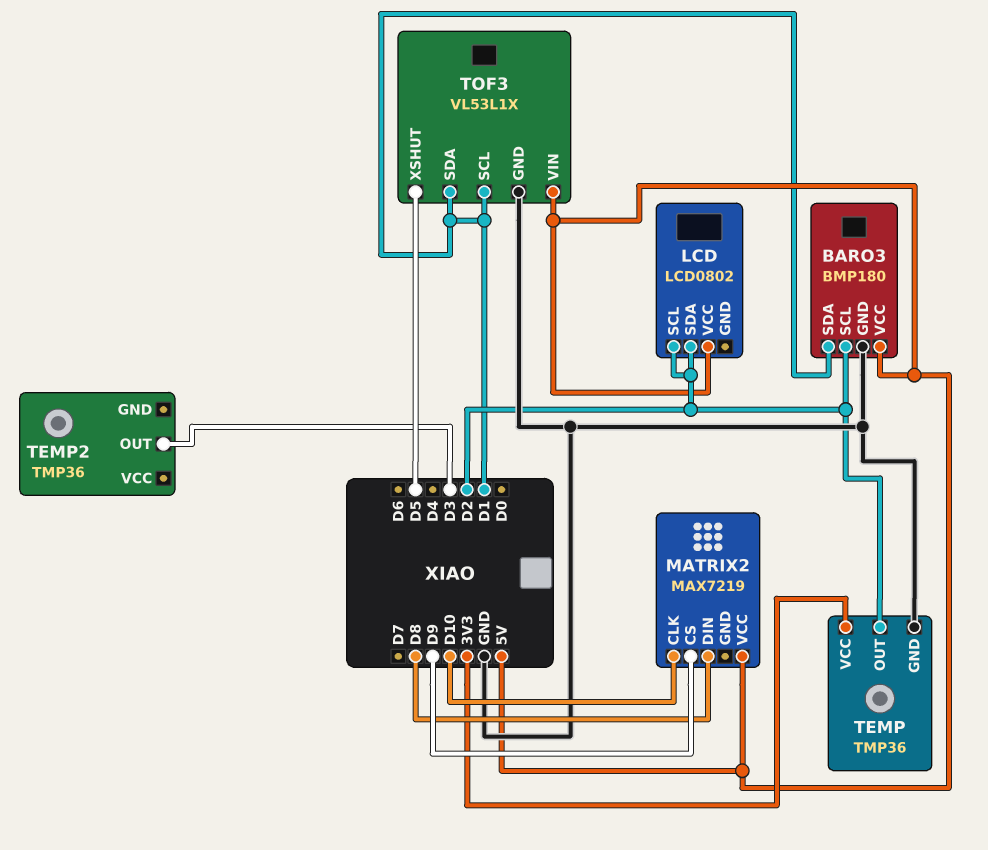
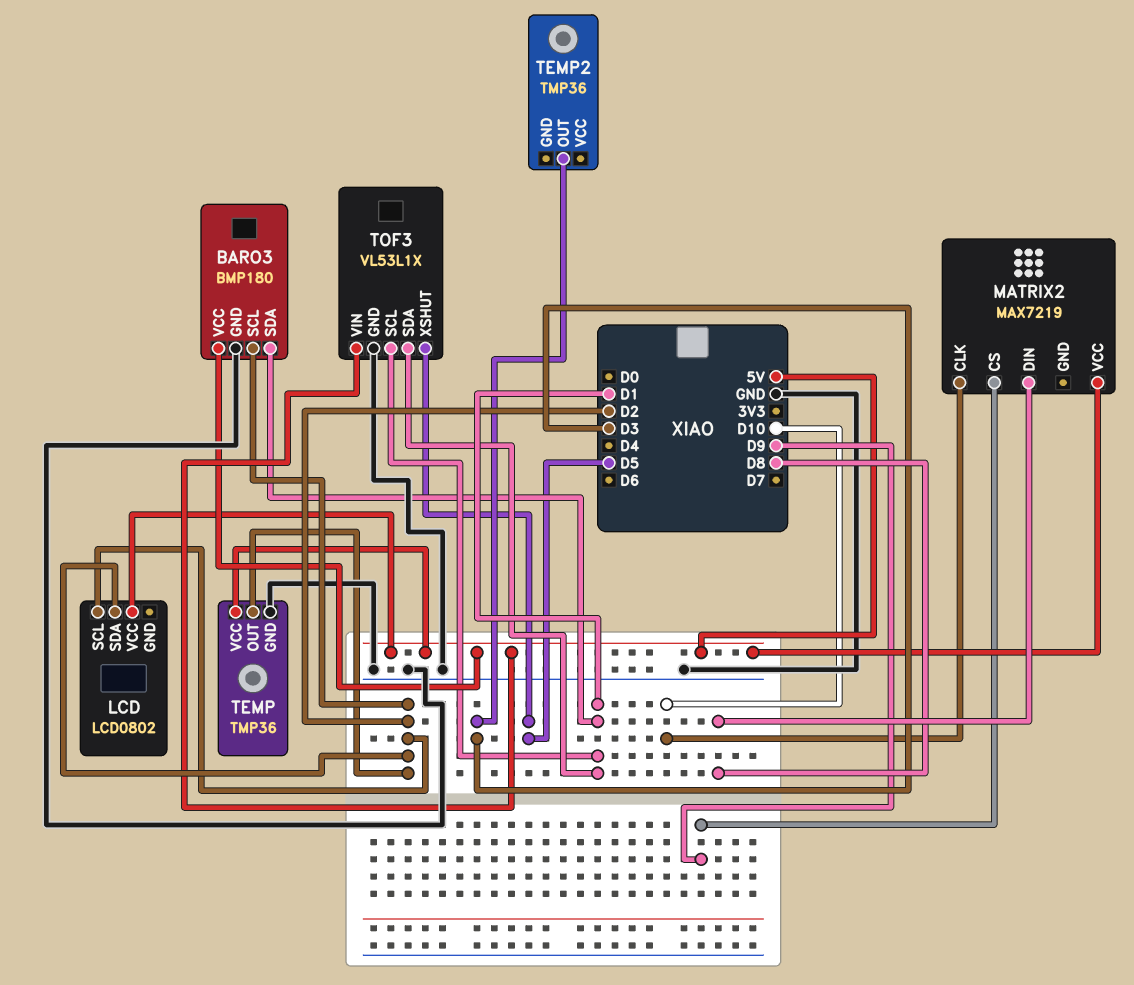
TEMP pin VCC: 3V3 -> 5V

